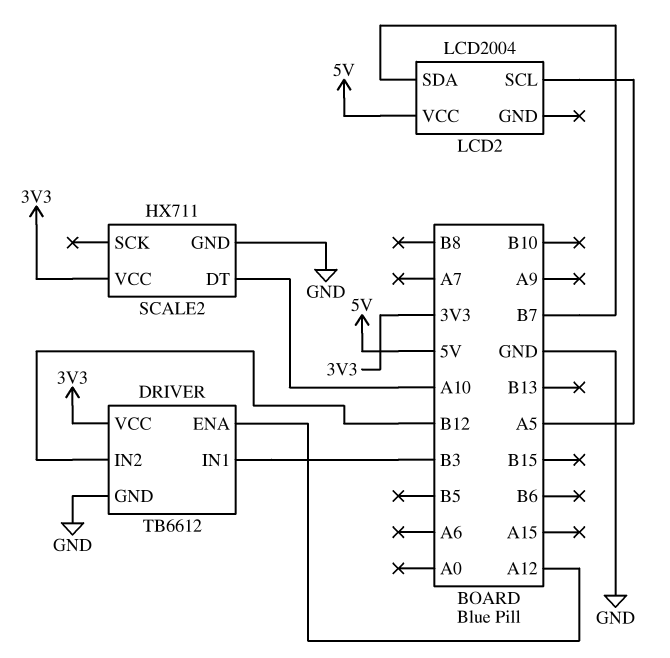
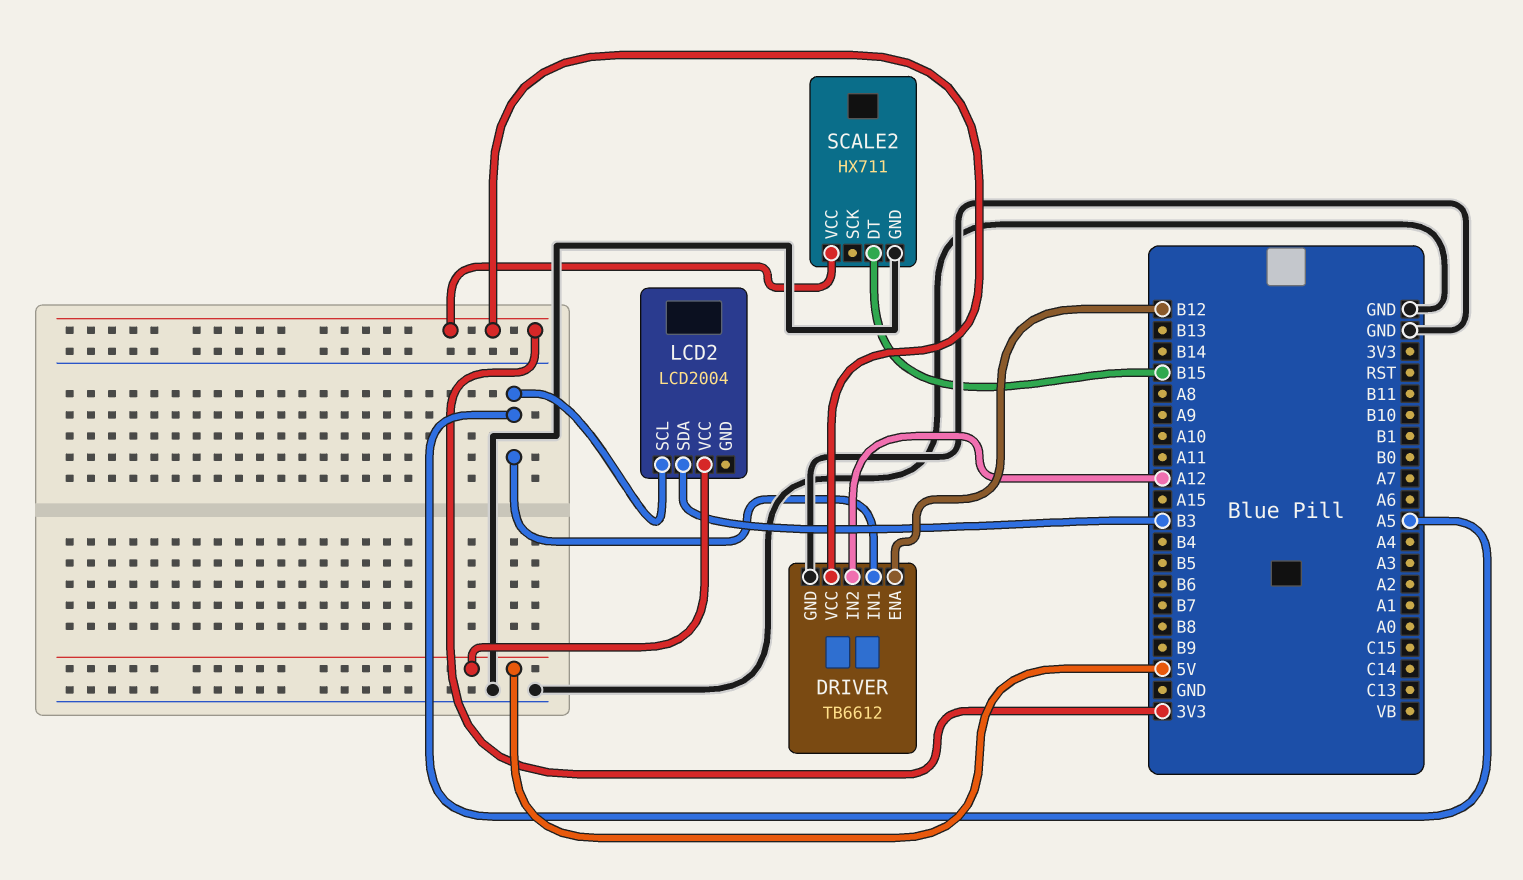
DRIVER pin ENA: A12 -> B12
DRIVER pin IN1: B3 -> A5
DRIVER pin IN2: B12 -> A12
LCD2 pin SDA: B7 -> B3
SCALE2 pin DT: A10 -> B15

